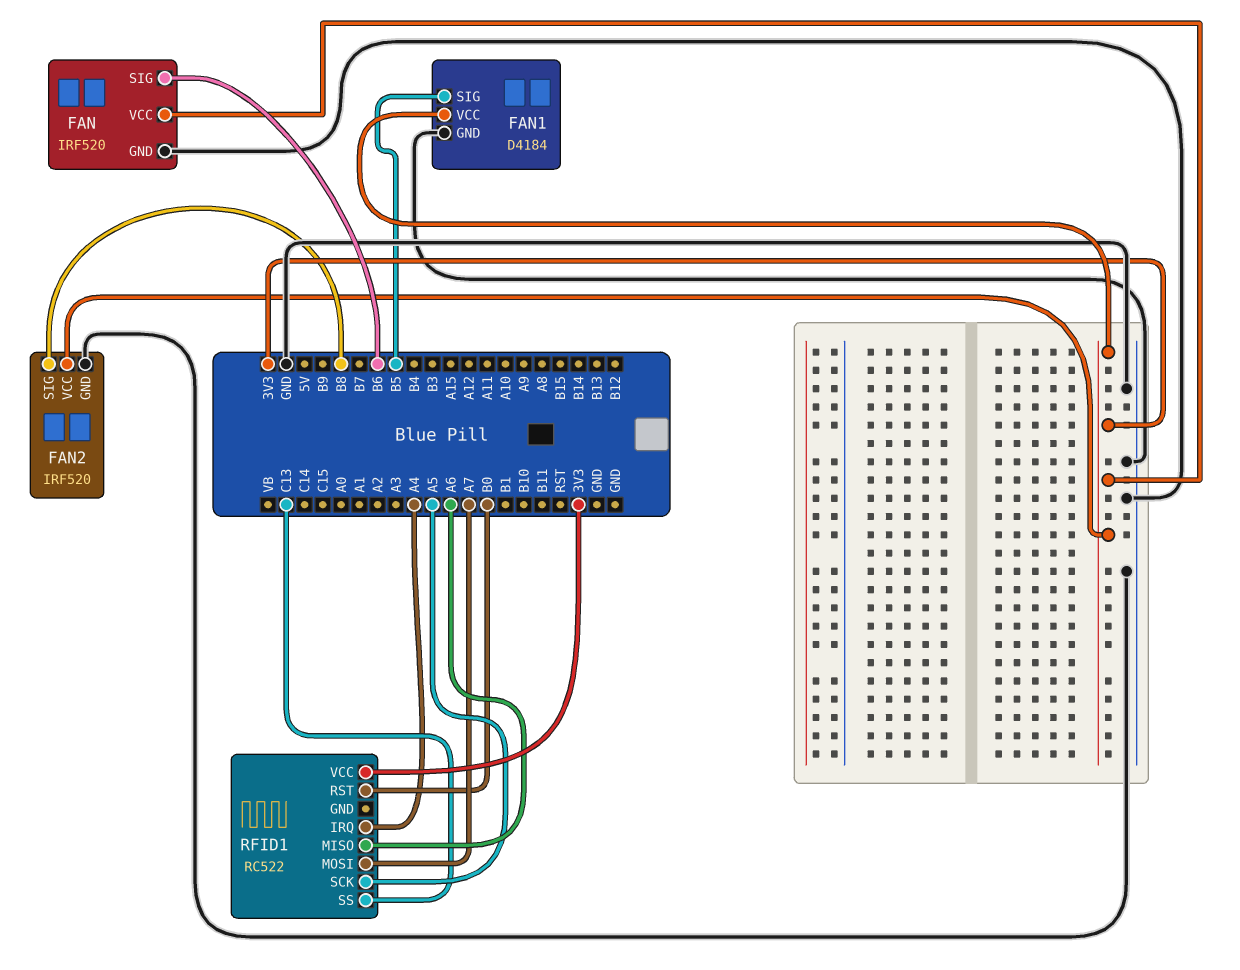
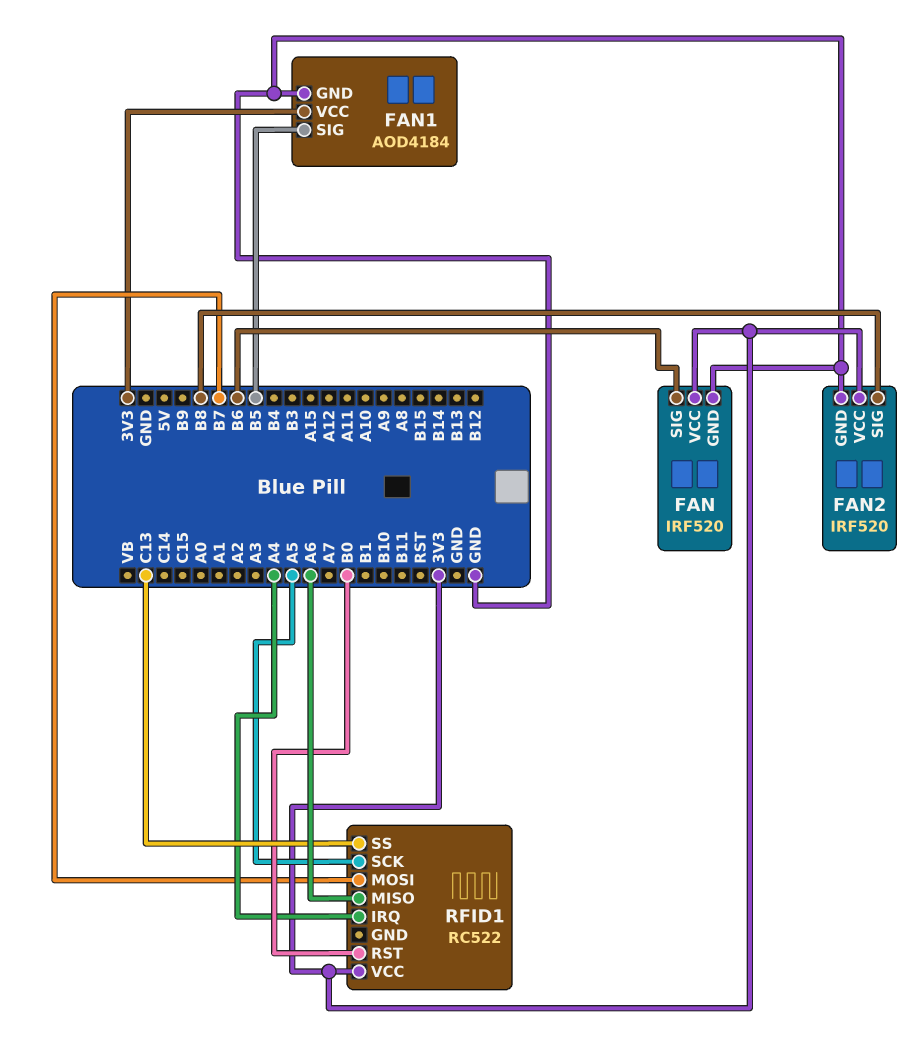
FAN1: D4184 -> AOD4184
RFID1 pin MOSI: A7 -> B7

